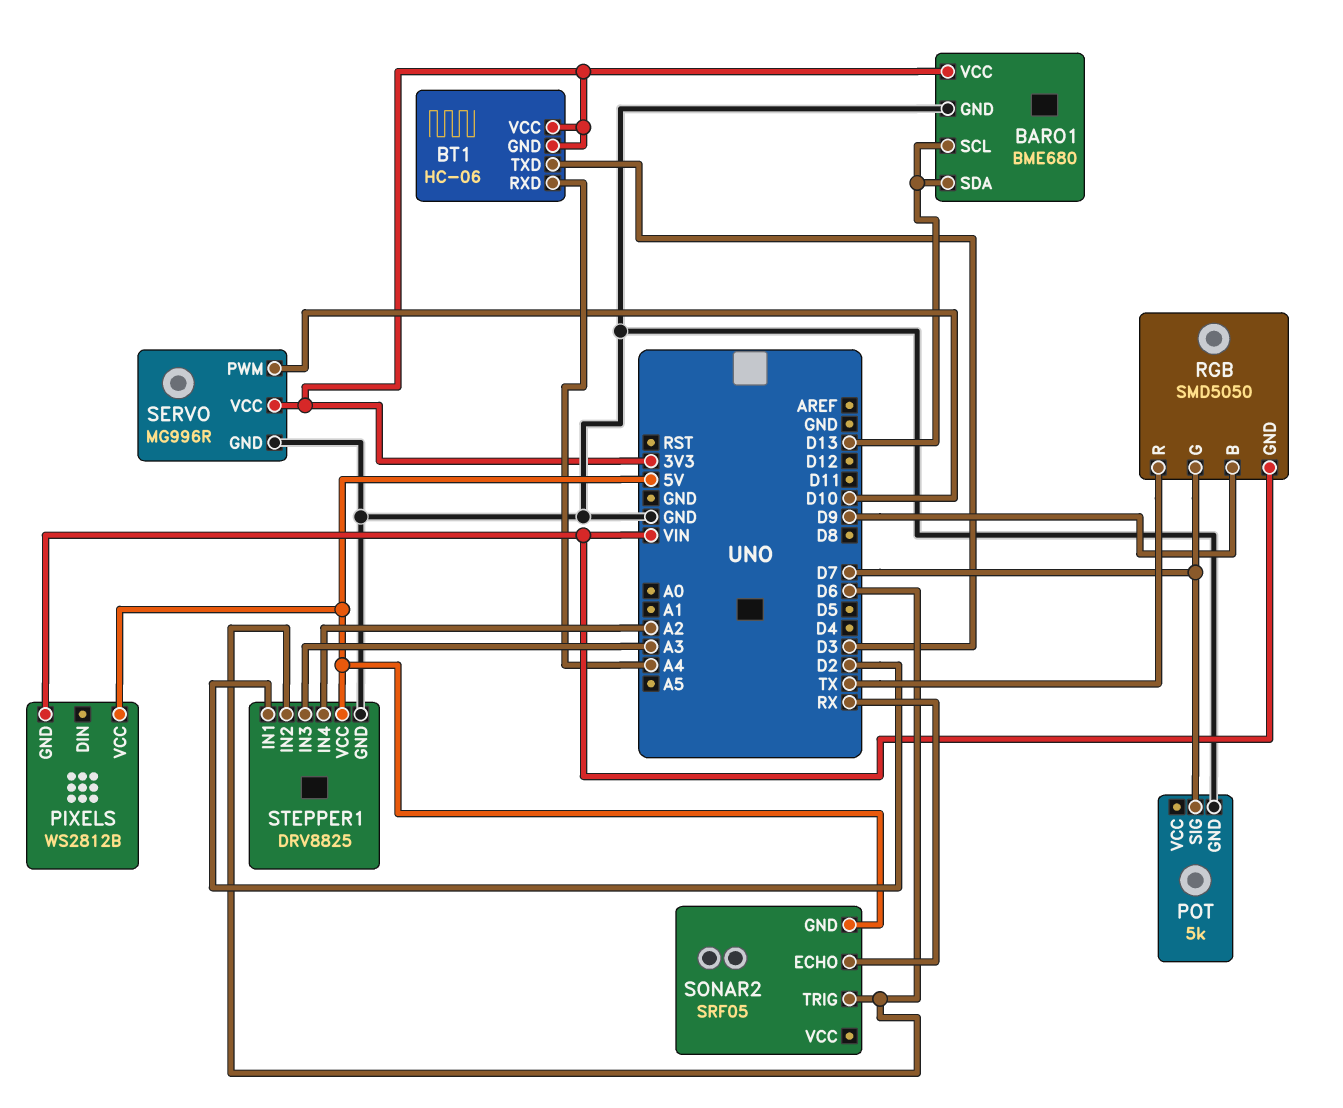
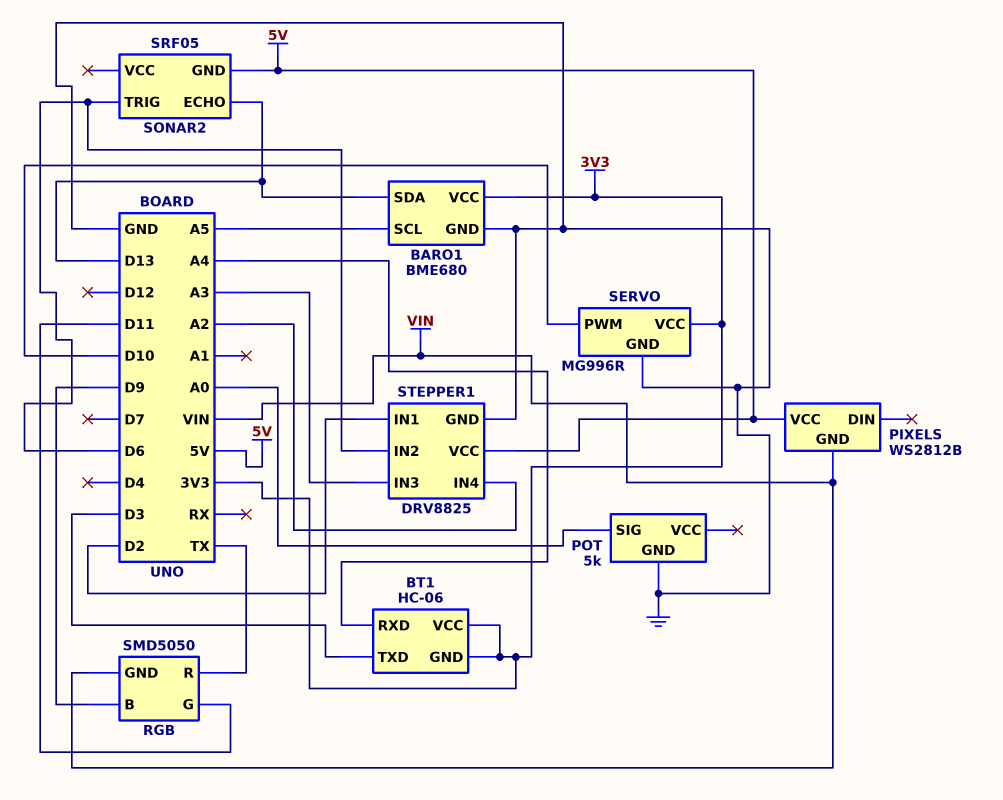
BARO1 pin SCL: D13 -> A5
POT pin SIG: D7 -> A0
RGB pin G: D7 -> D11
SONAR2 pin ECHO: RX -> D13

